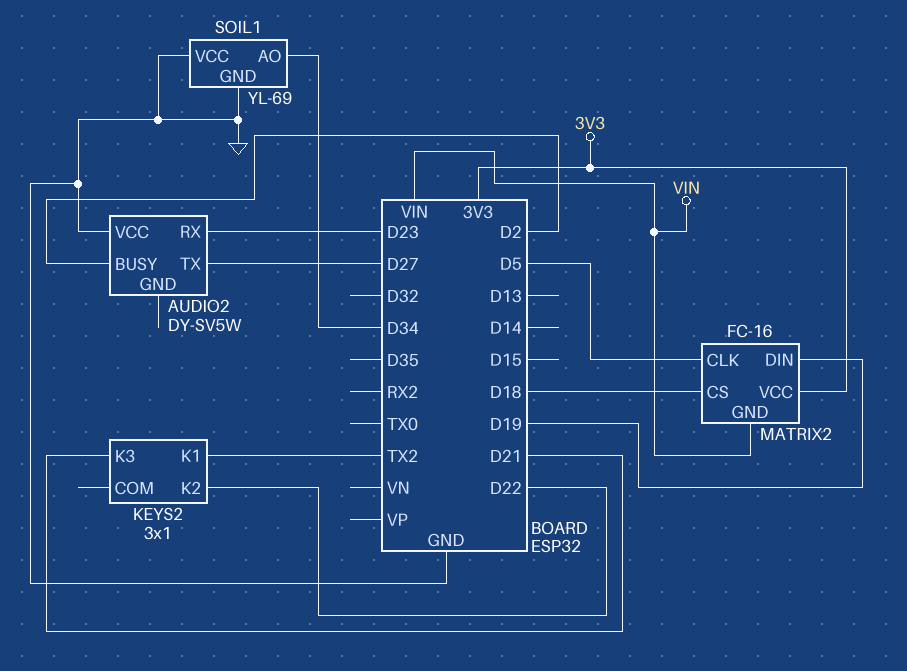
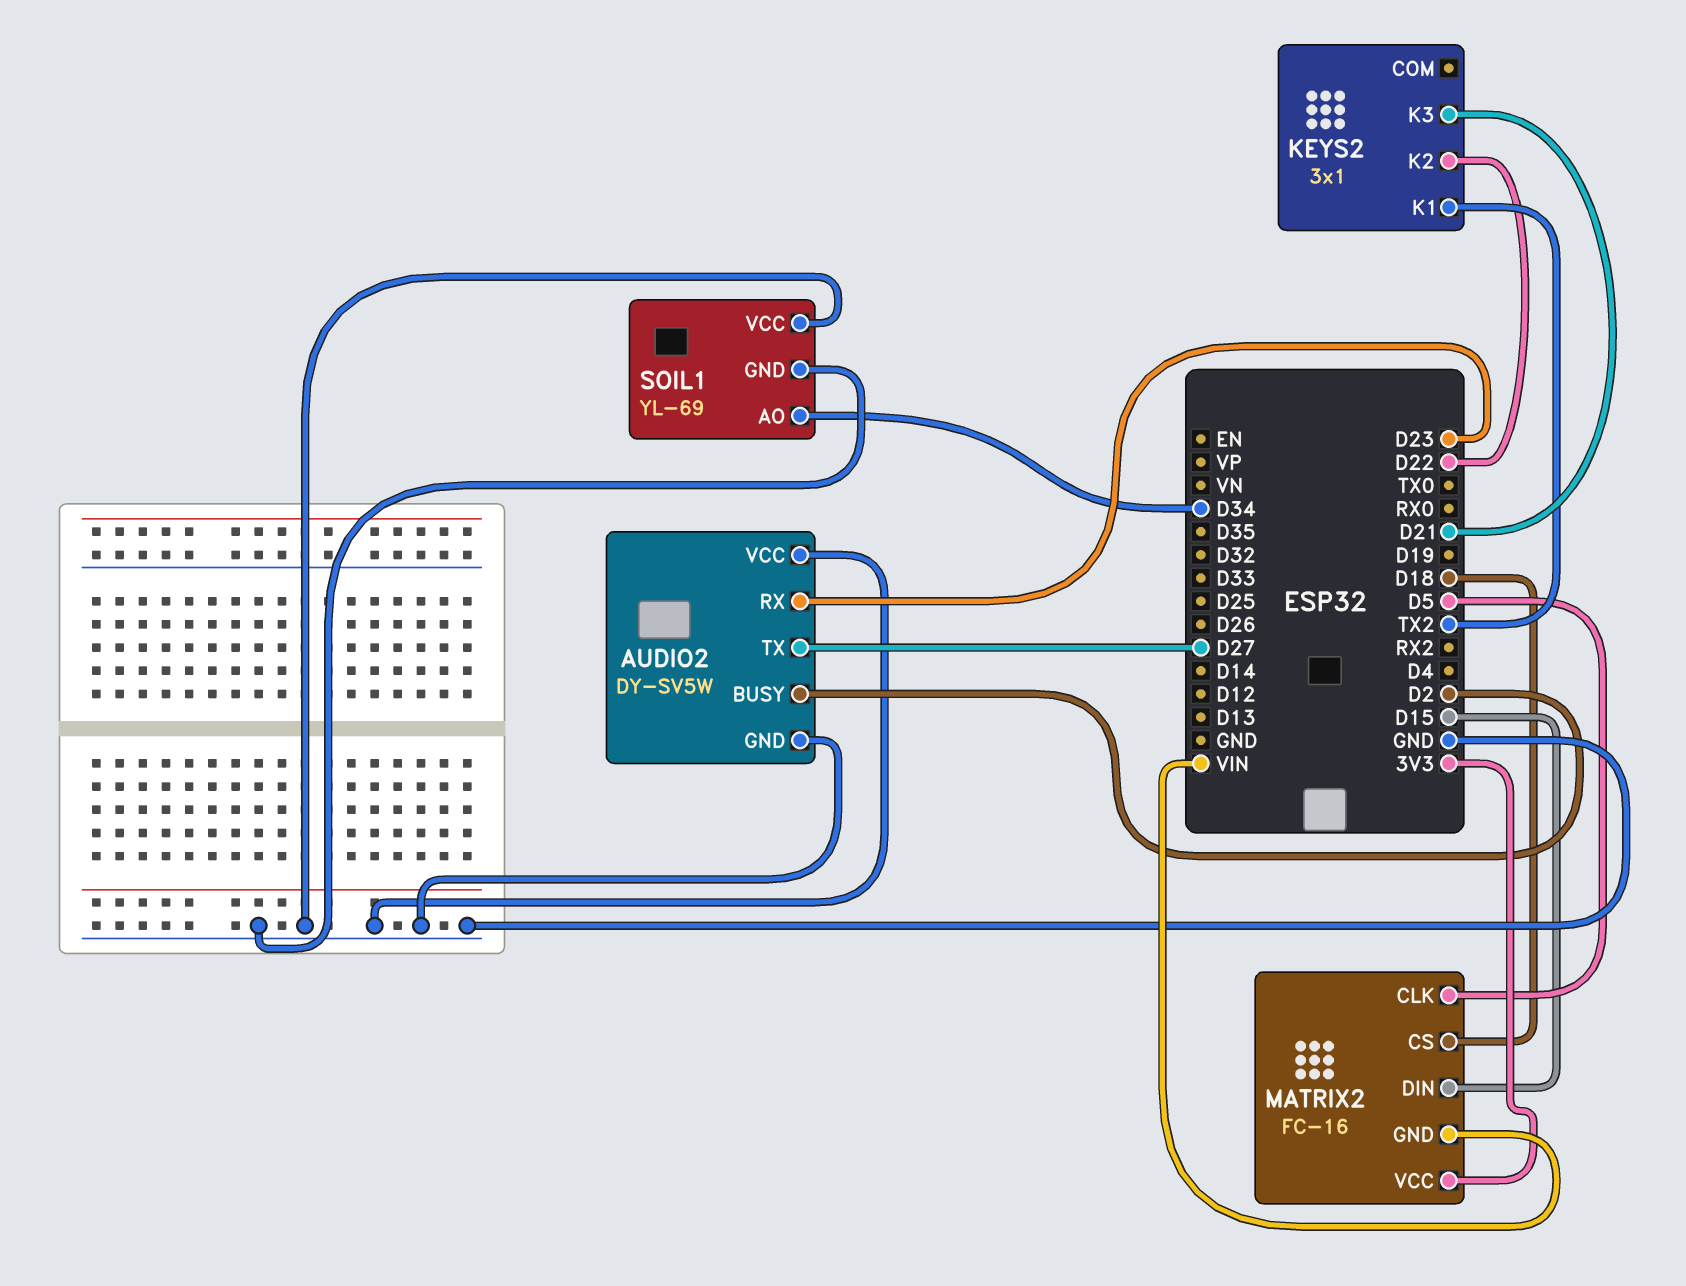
AUDIO2 pin GND: none -> GND
MATRIX2 pin DIN: D19 -> D15

